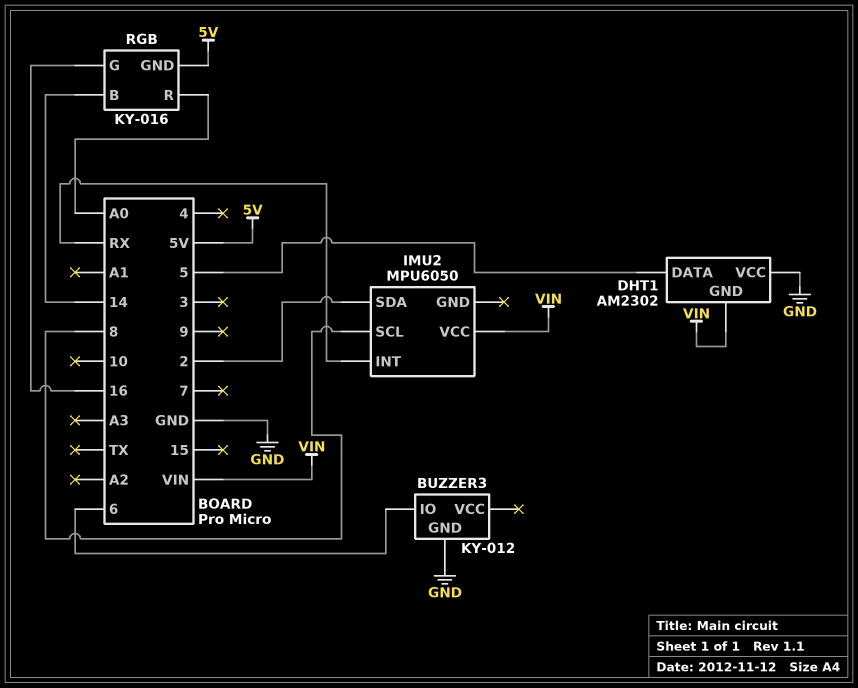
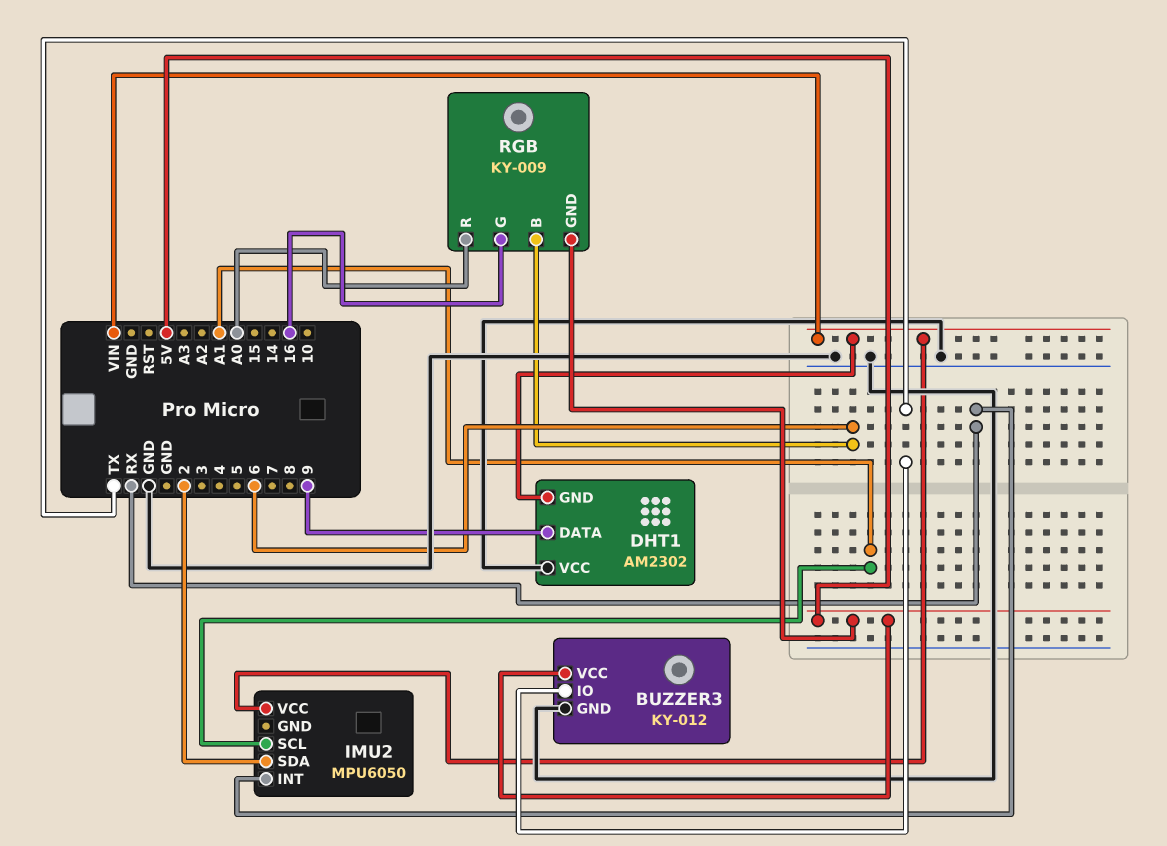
BUZZER3 pin IO: 6 -> TX
BUZZER3 pin VCC: none -> 5V
DHT1 pin DATA: 5 -> 9
IMU2 pin SCL: 8 -> A1
RGB: KY-016 -> KY-009
RGB pin B: 14 -> 6

